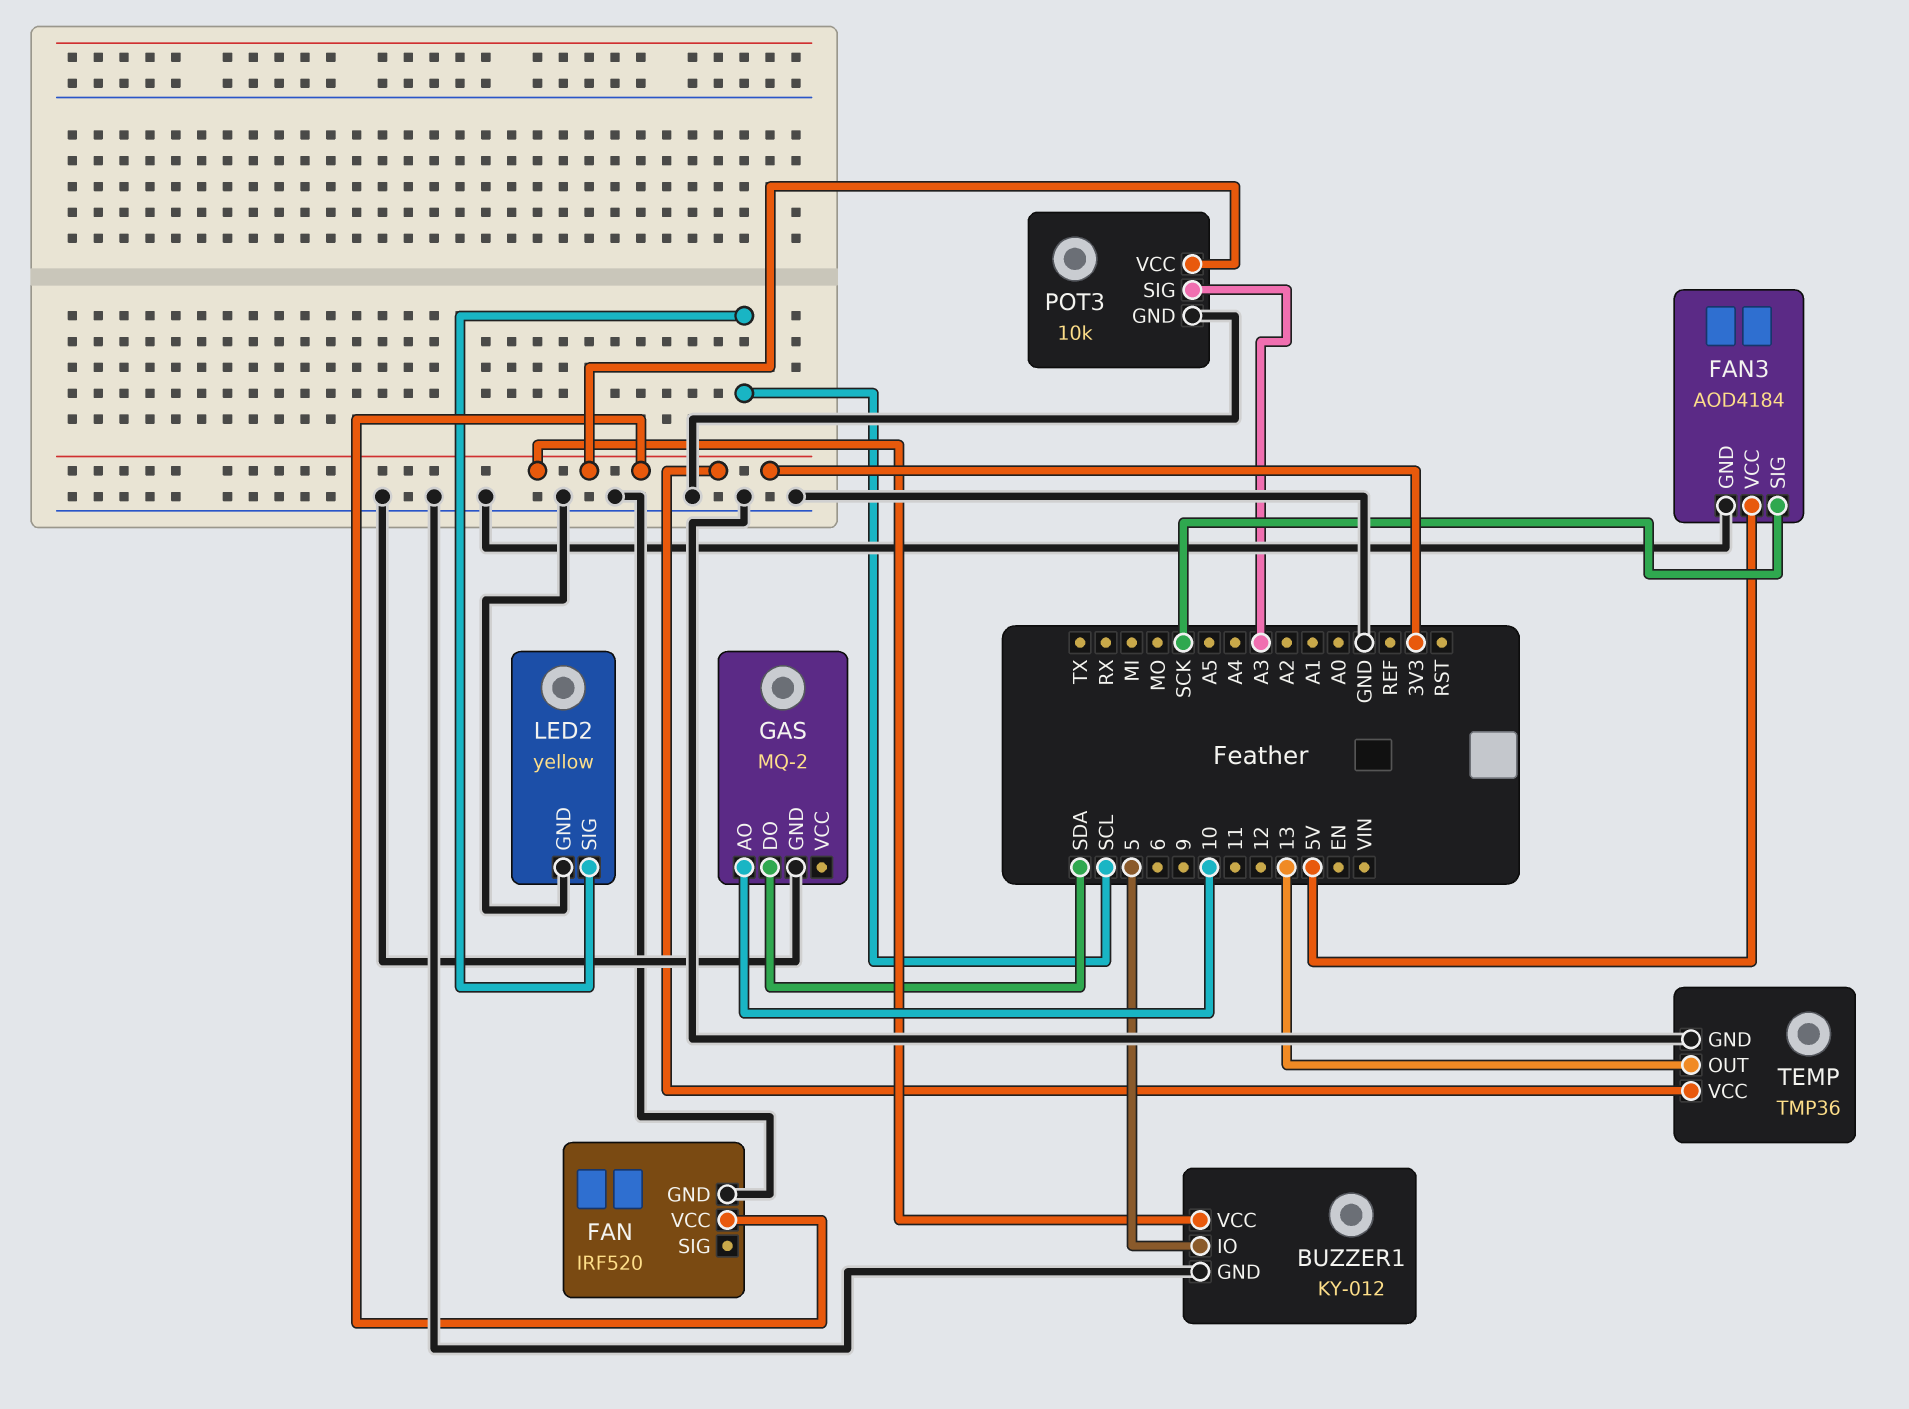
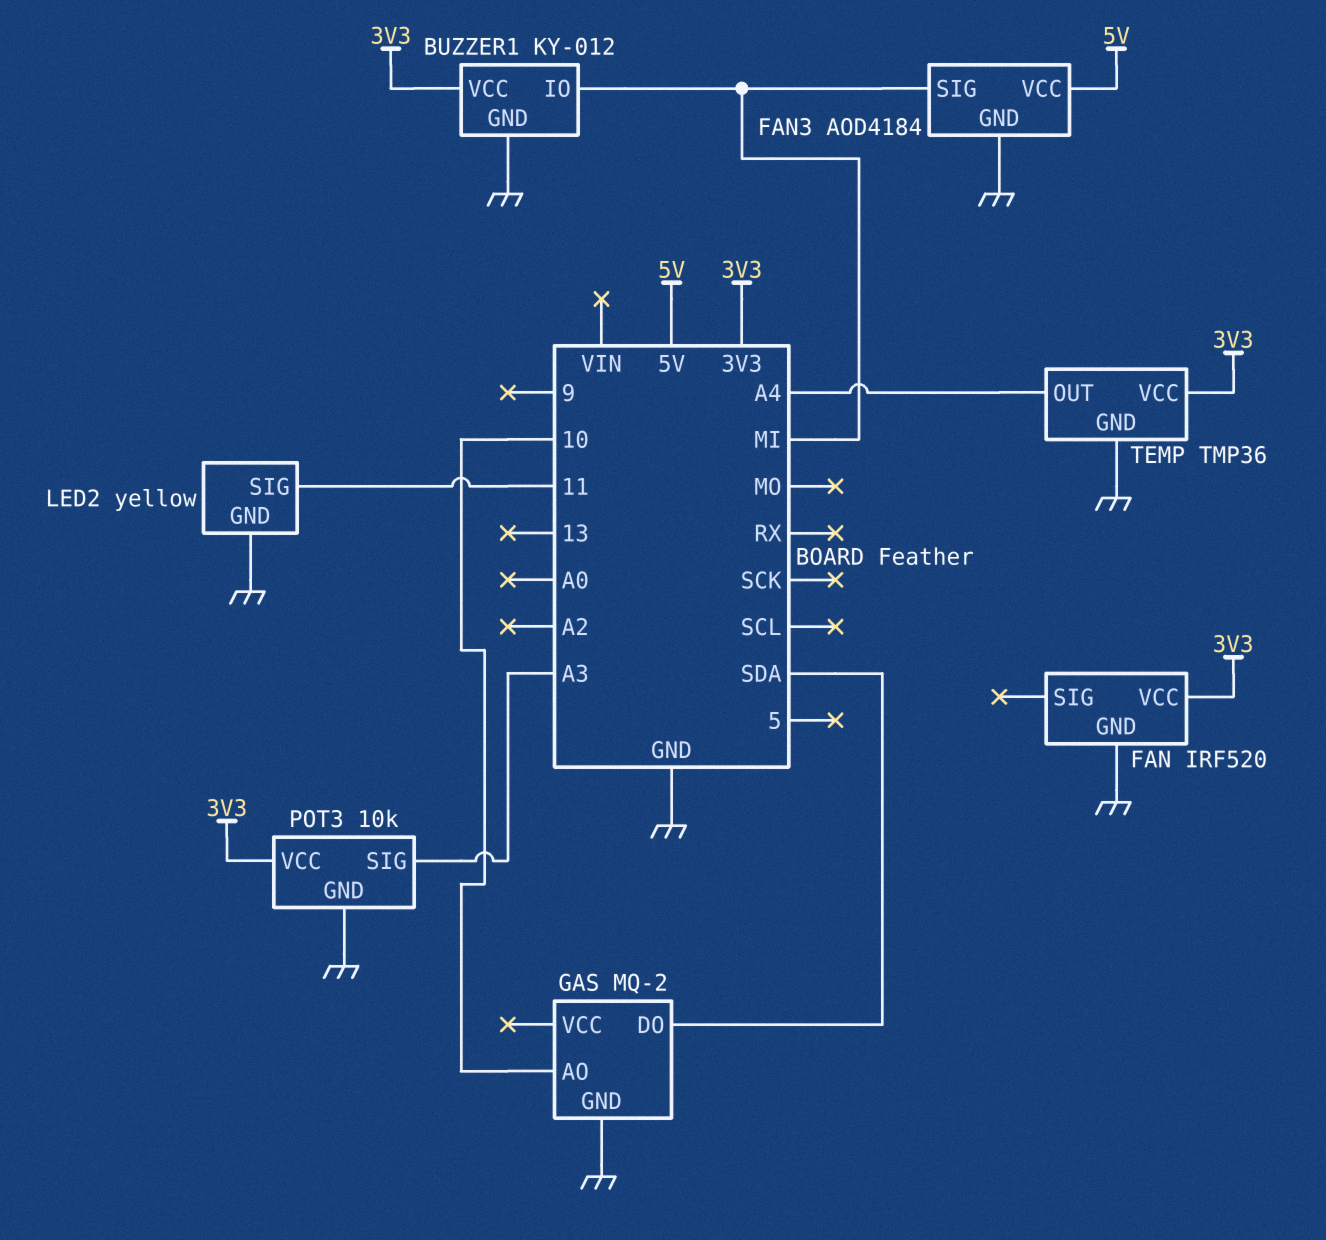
BUZZER1 pin IO: 5 -> MI
FAN3 pin SIG: SCK -> MI
LED2 pin SIG: SCL -> 11
TEMP pin OUT: 13 -> A4

